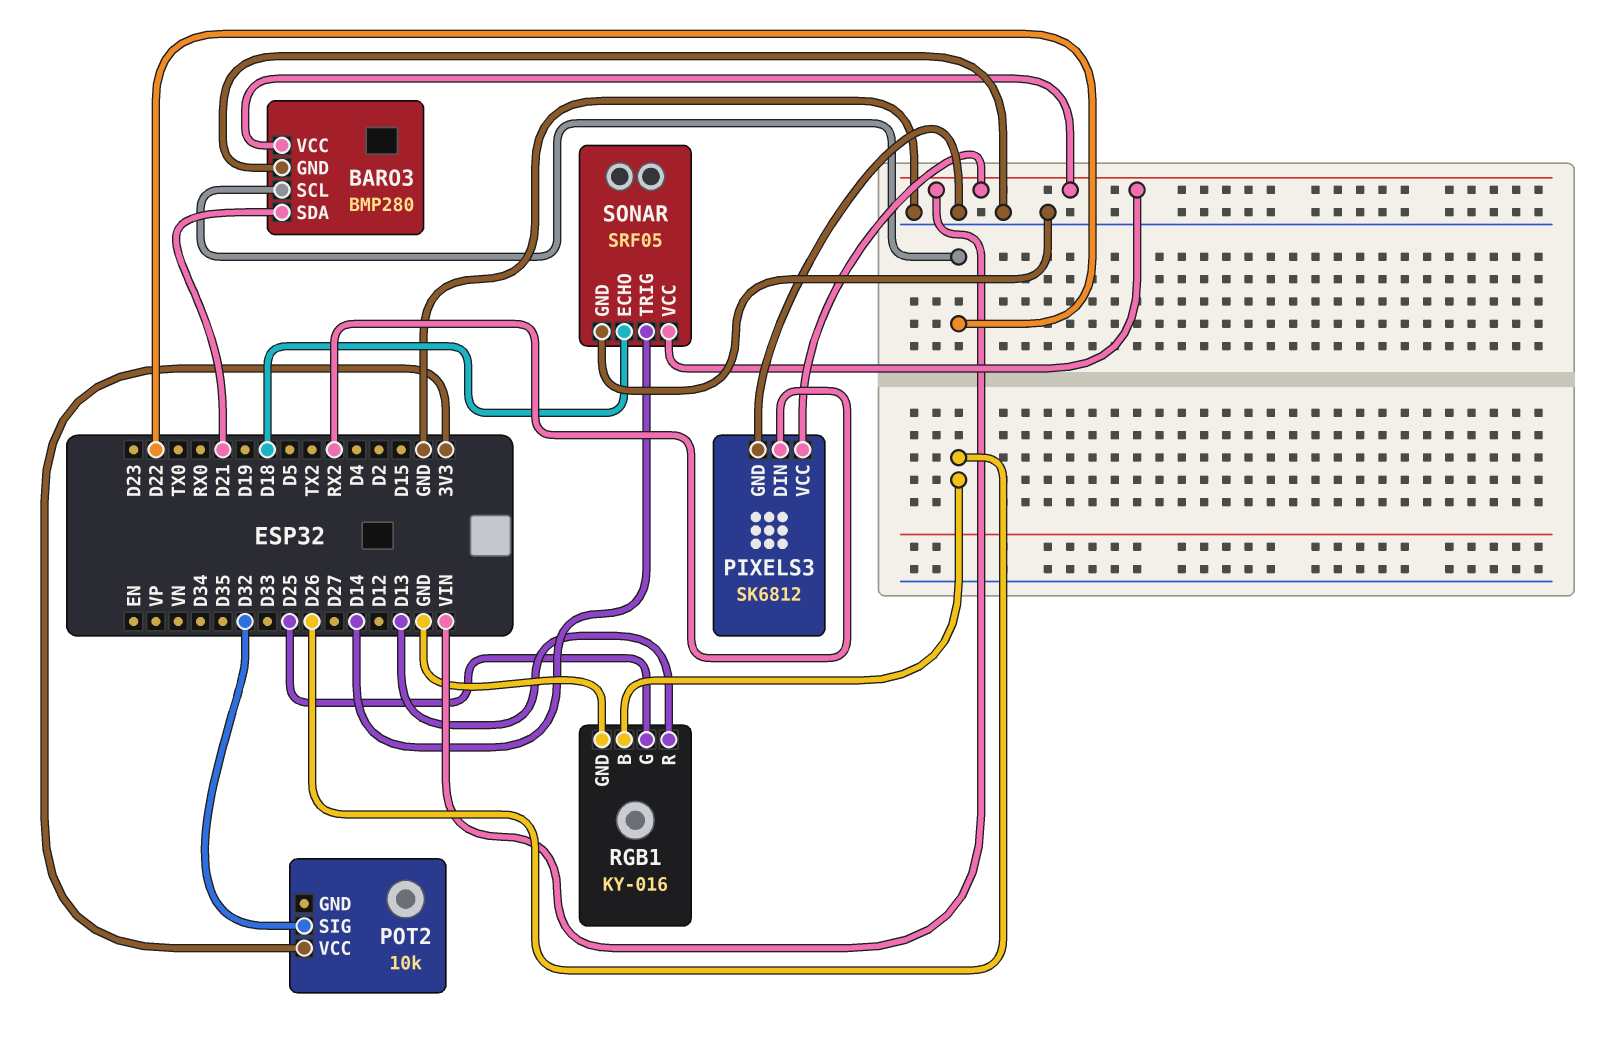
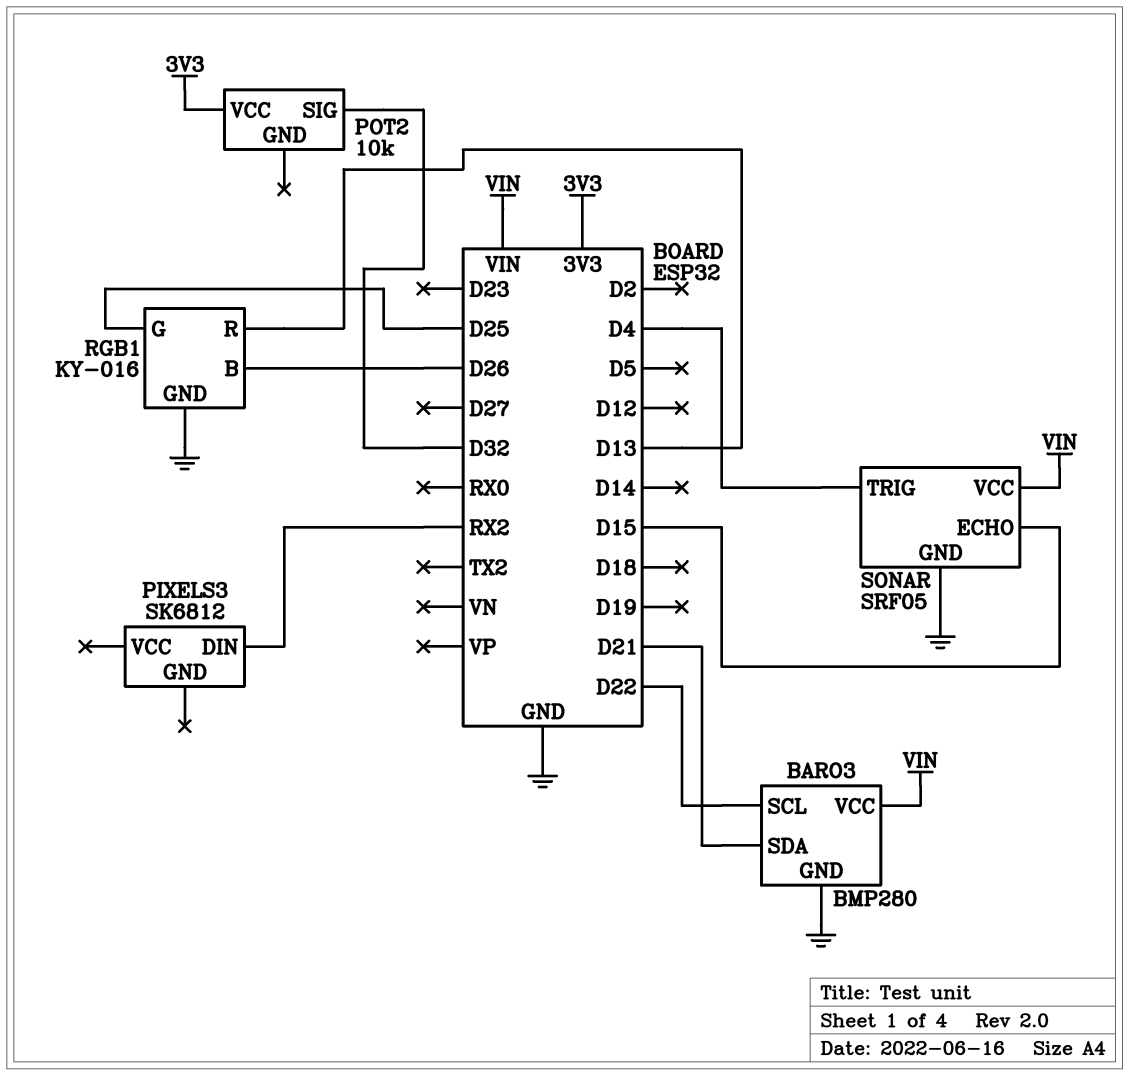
PIXELS3 pin GND: GND -> none
PIXELS3 pin VCC: VIN -> none
SONAR pin ECHO: D18 -> D15
SONAR pin TRIG: D14 -> D4

